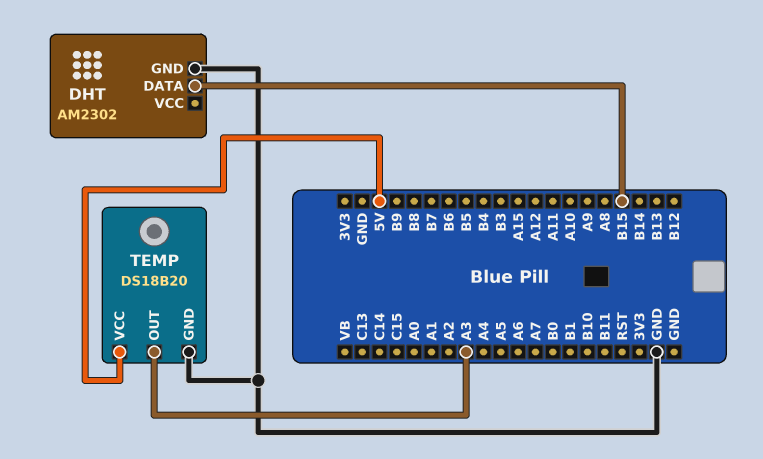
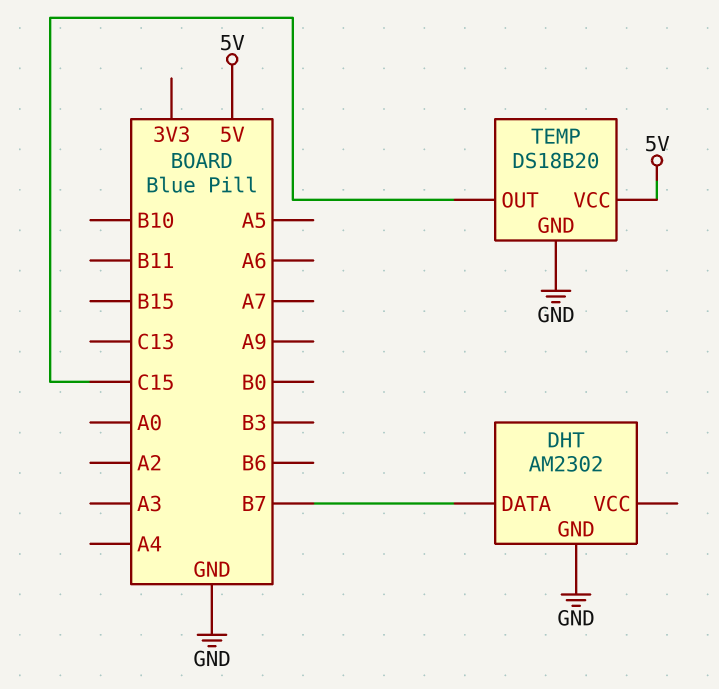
DHT pin DATA: B15 -> B7
TEMP pin OUT: A3 -> C15

